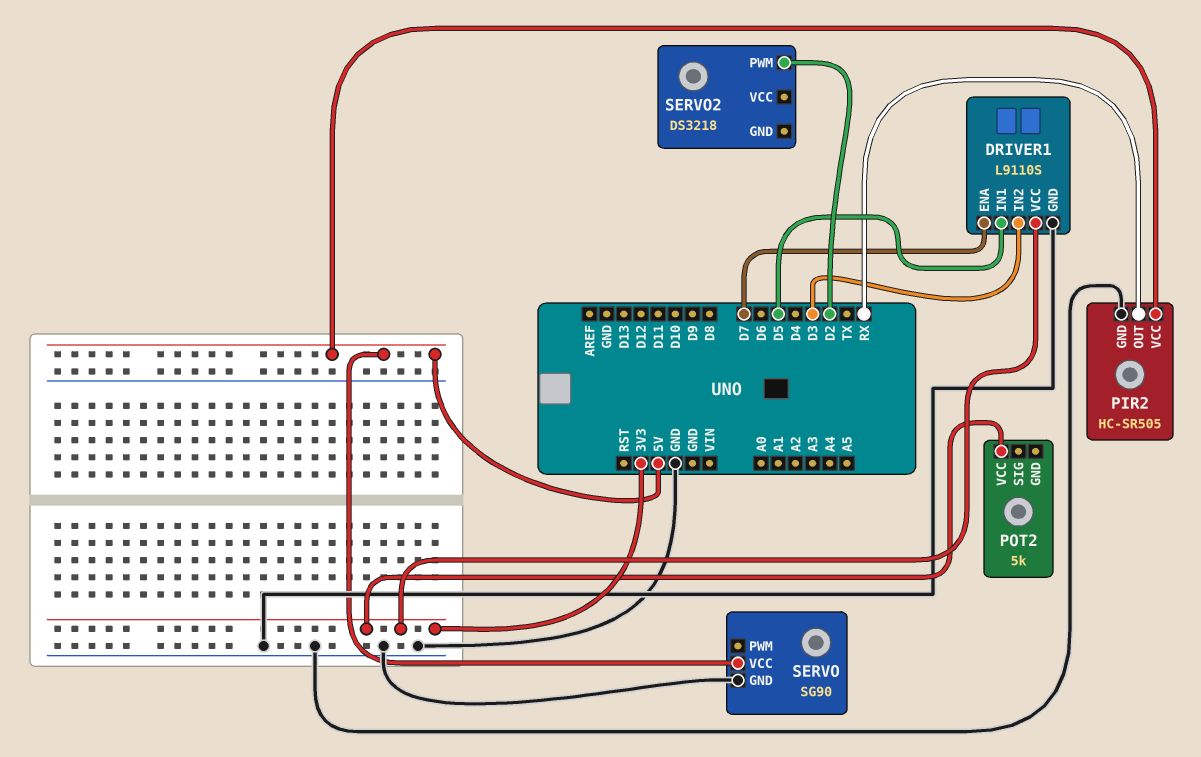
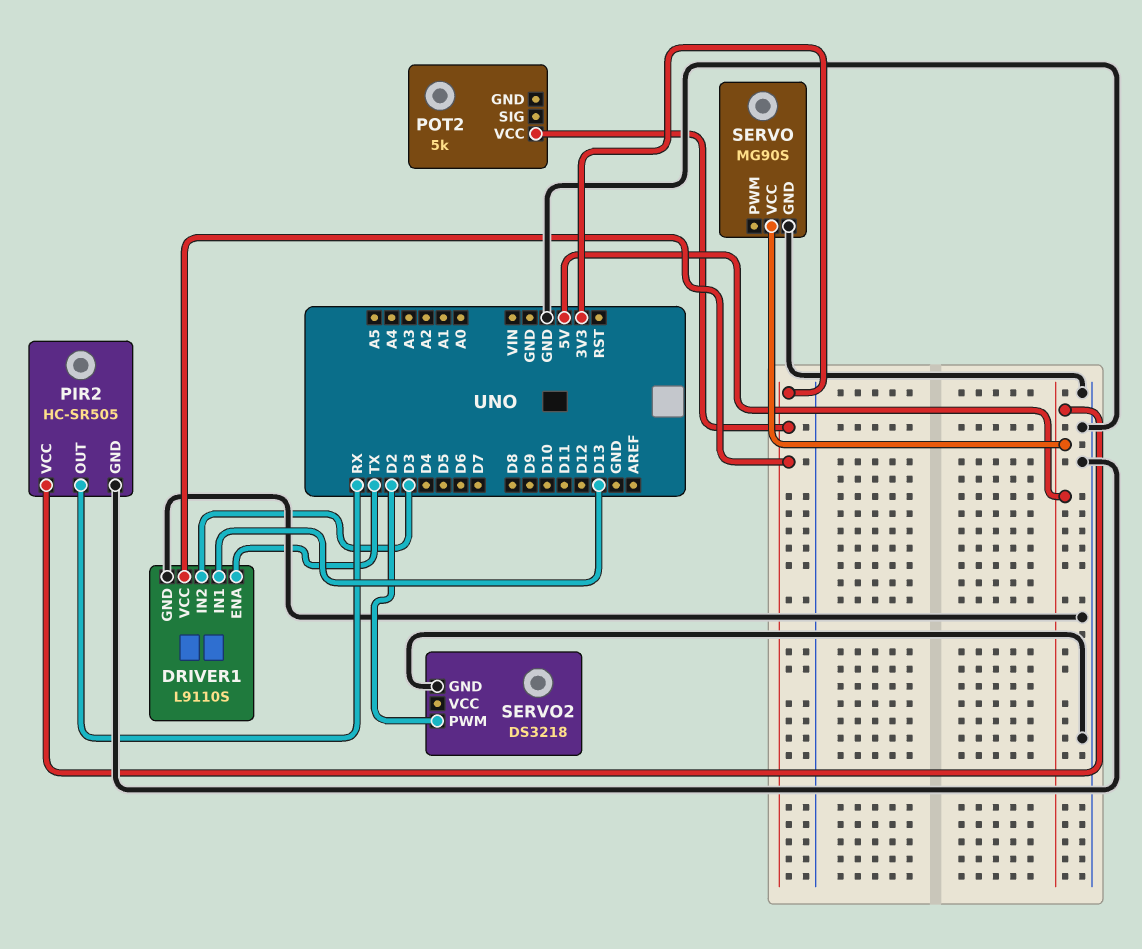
DRIVER1 pin ENA: D7 -> TX
DRIVER1 pin IN1: D5 -> D13
SERVO: SG90 -> MG90S
SERVO2 pin GND: none -> GND

